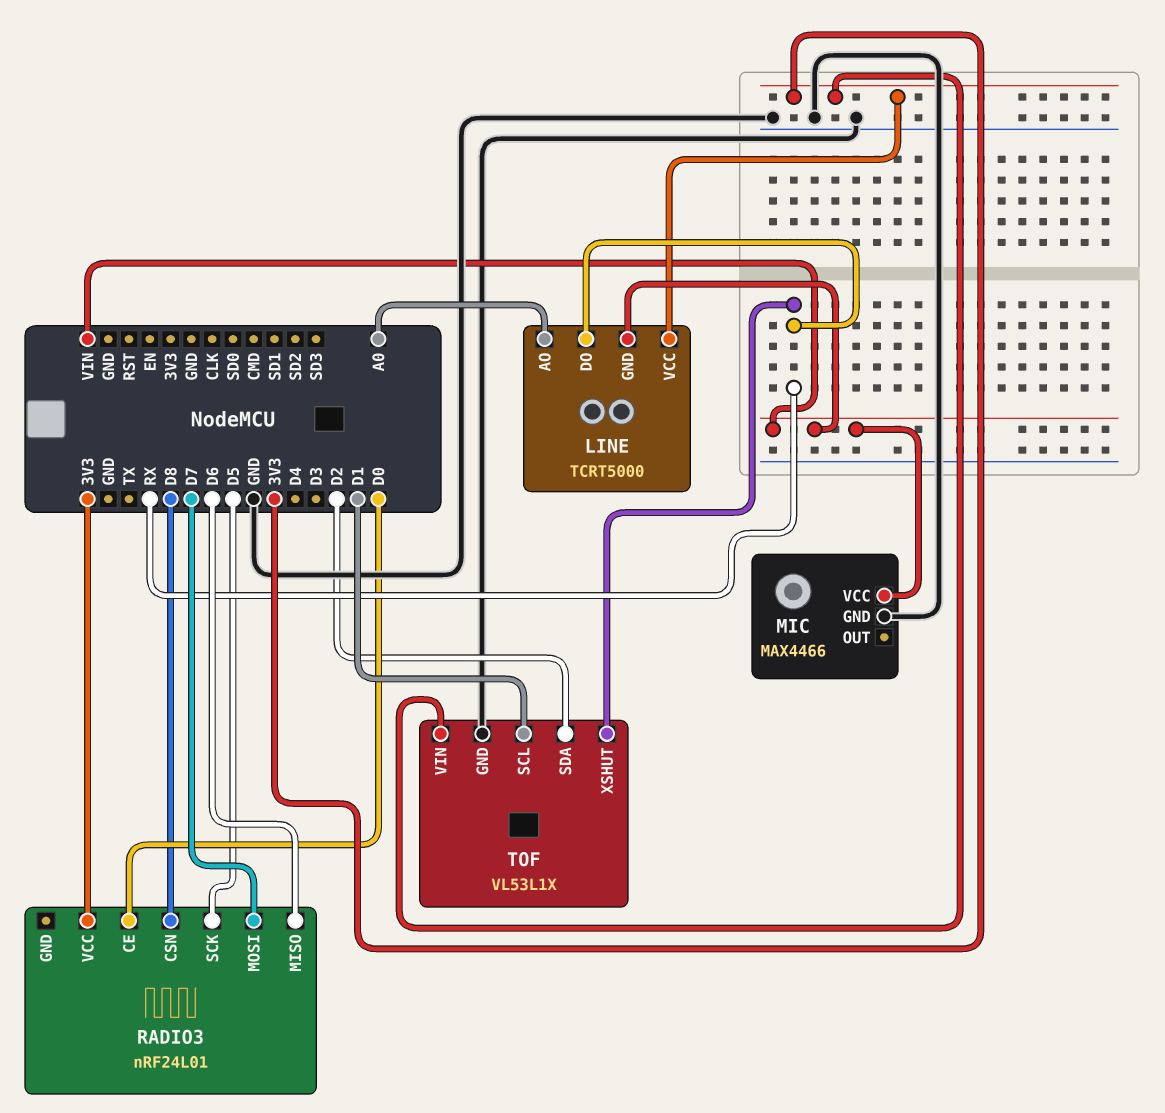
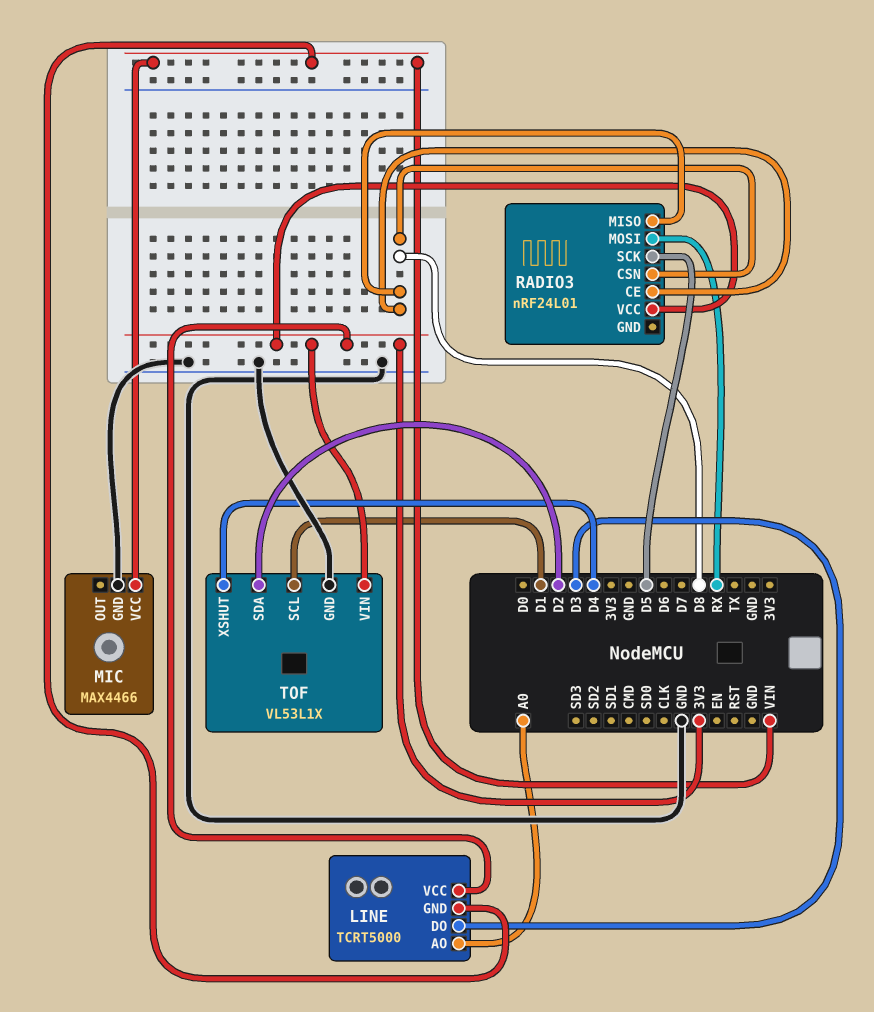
LINE pin DO: RX -> D3
RADIO3 pin CE: D0 -> D8
RADIO3 pin MISO: D6 -> D8
RADIO3 pin MOSI: D7 -> RX
TOF pin XSHUT: RX -> D4

